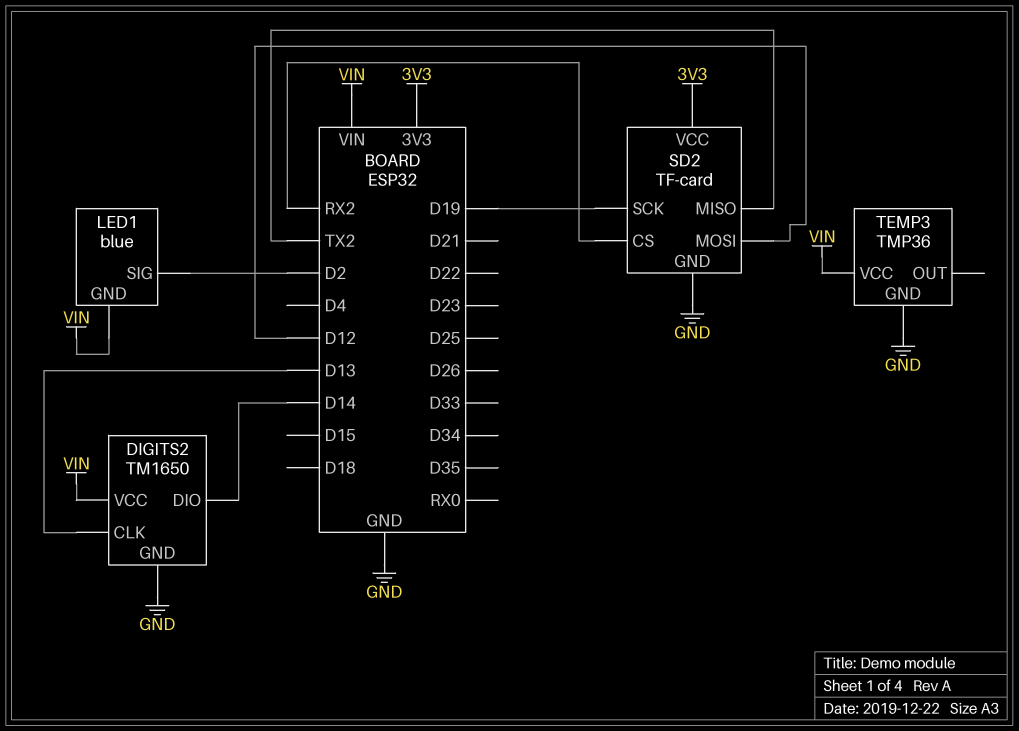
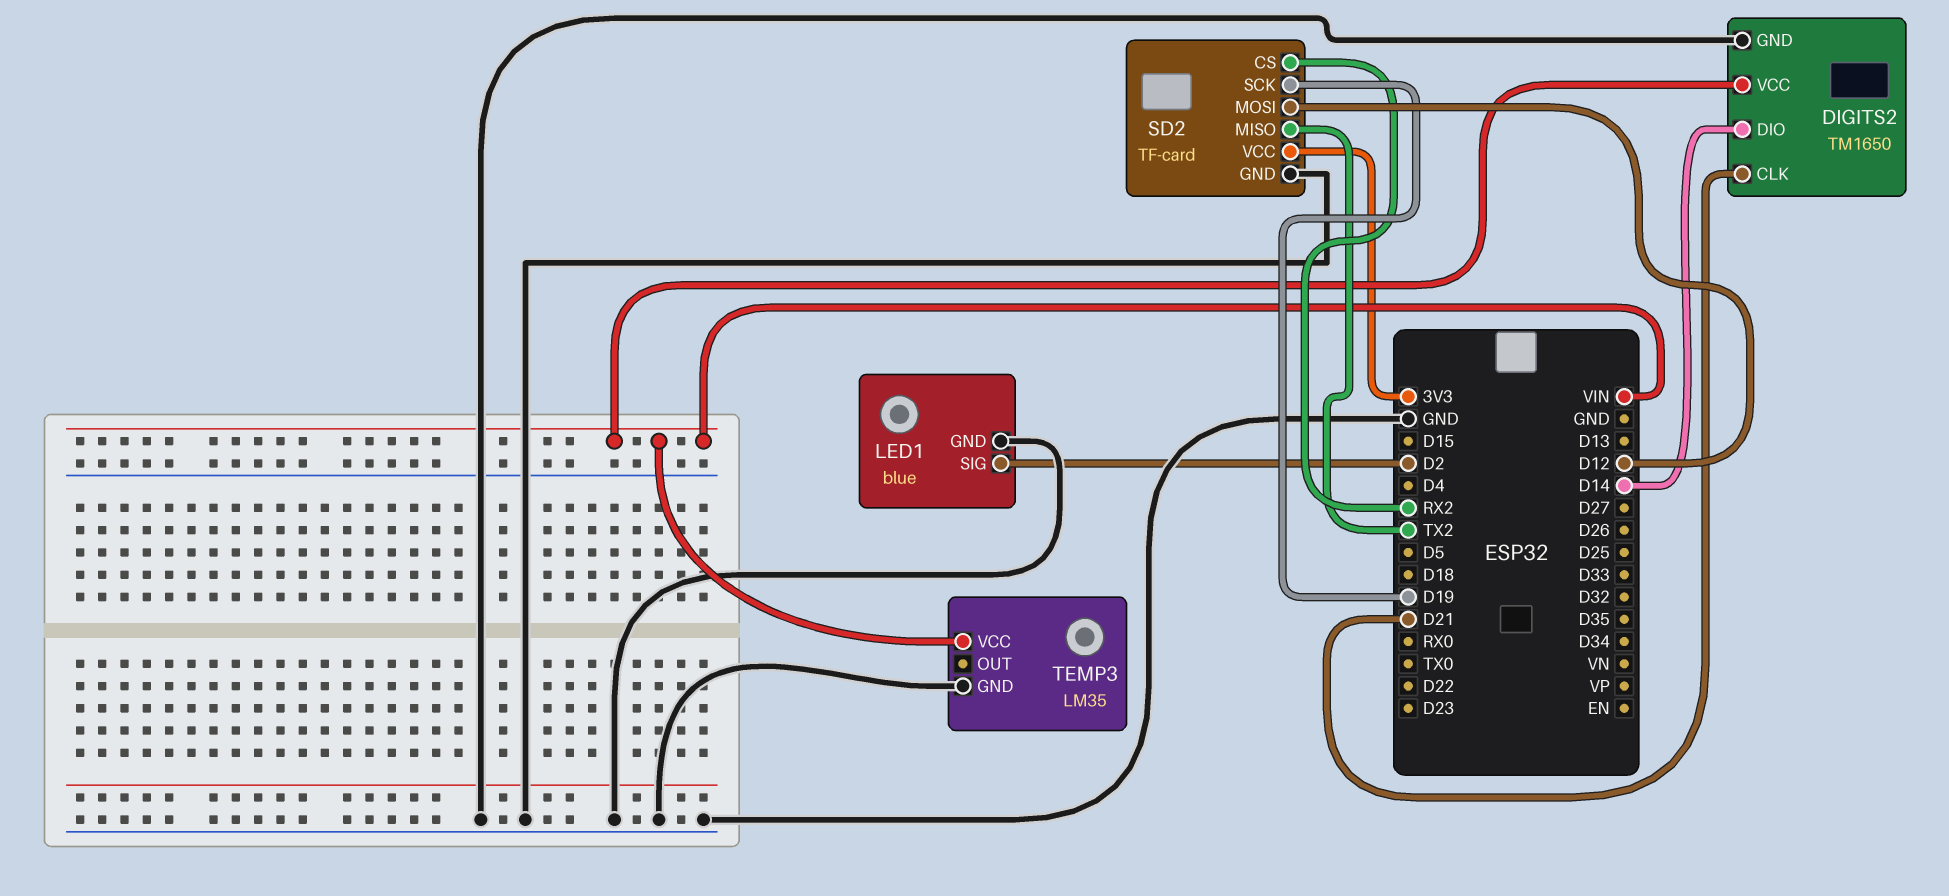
DIGITS2 pin CLK: D13 -> D21
LED1 pin GND: VIN -> GND
TEMP3: TMP36 -> LM35

